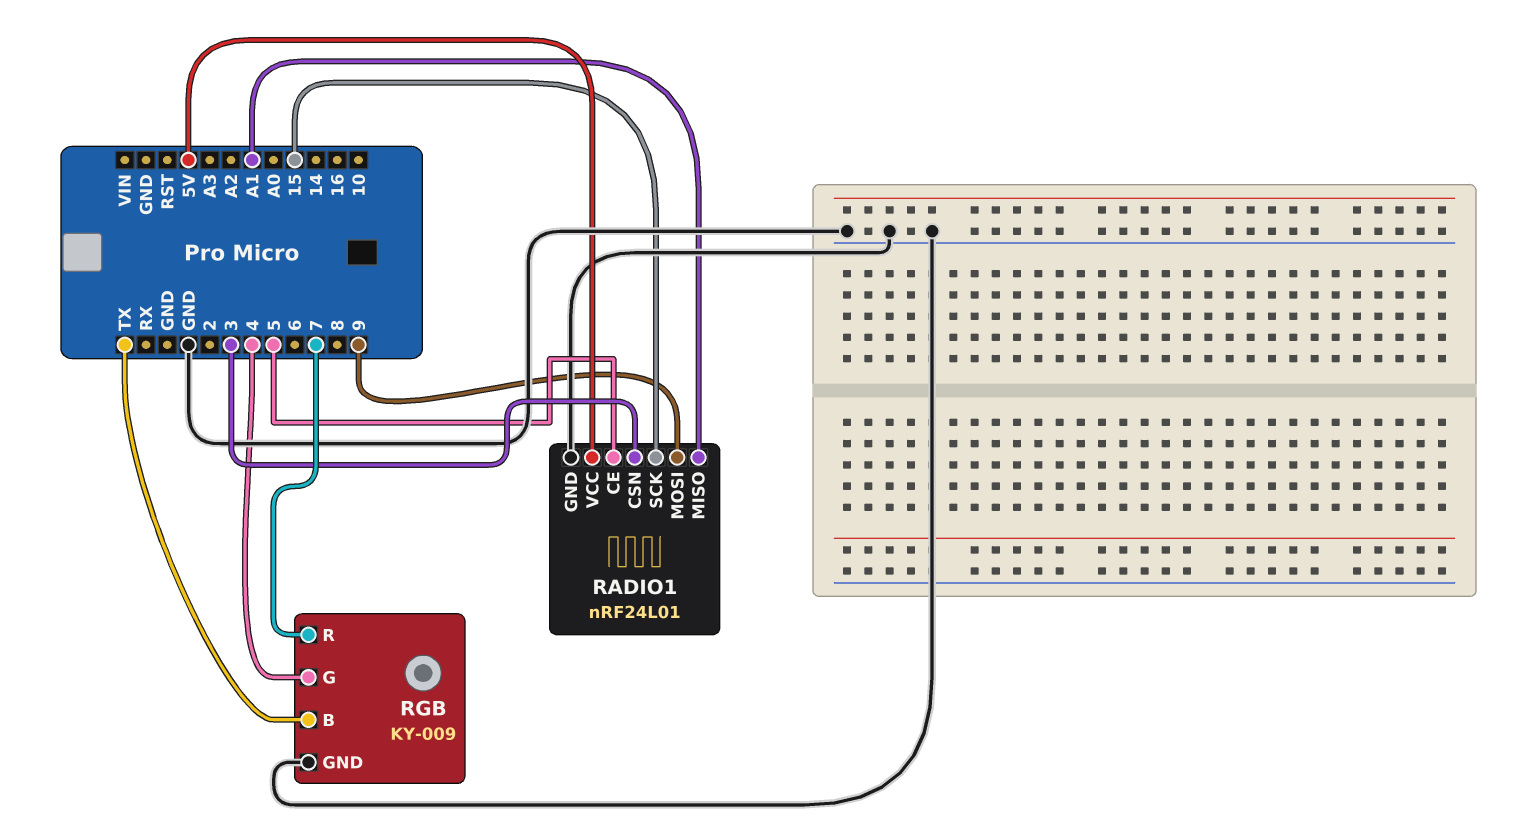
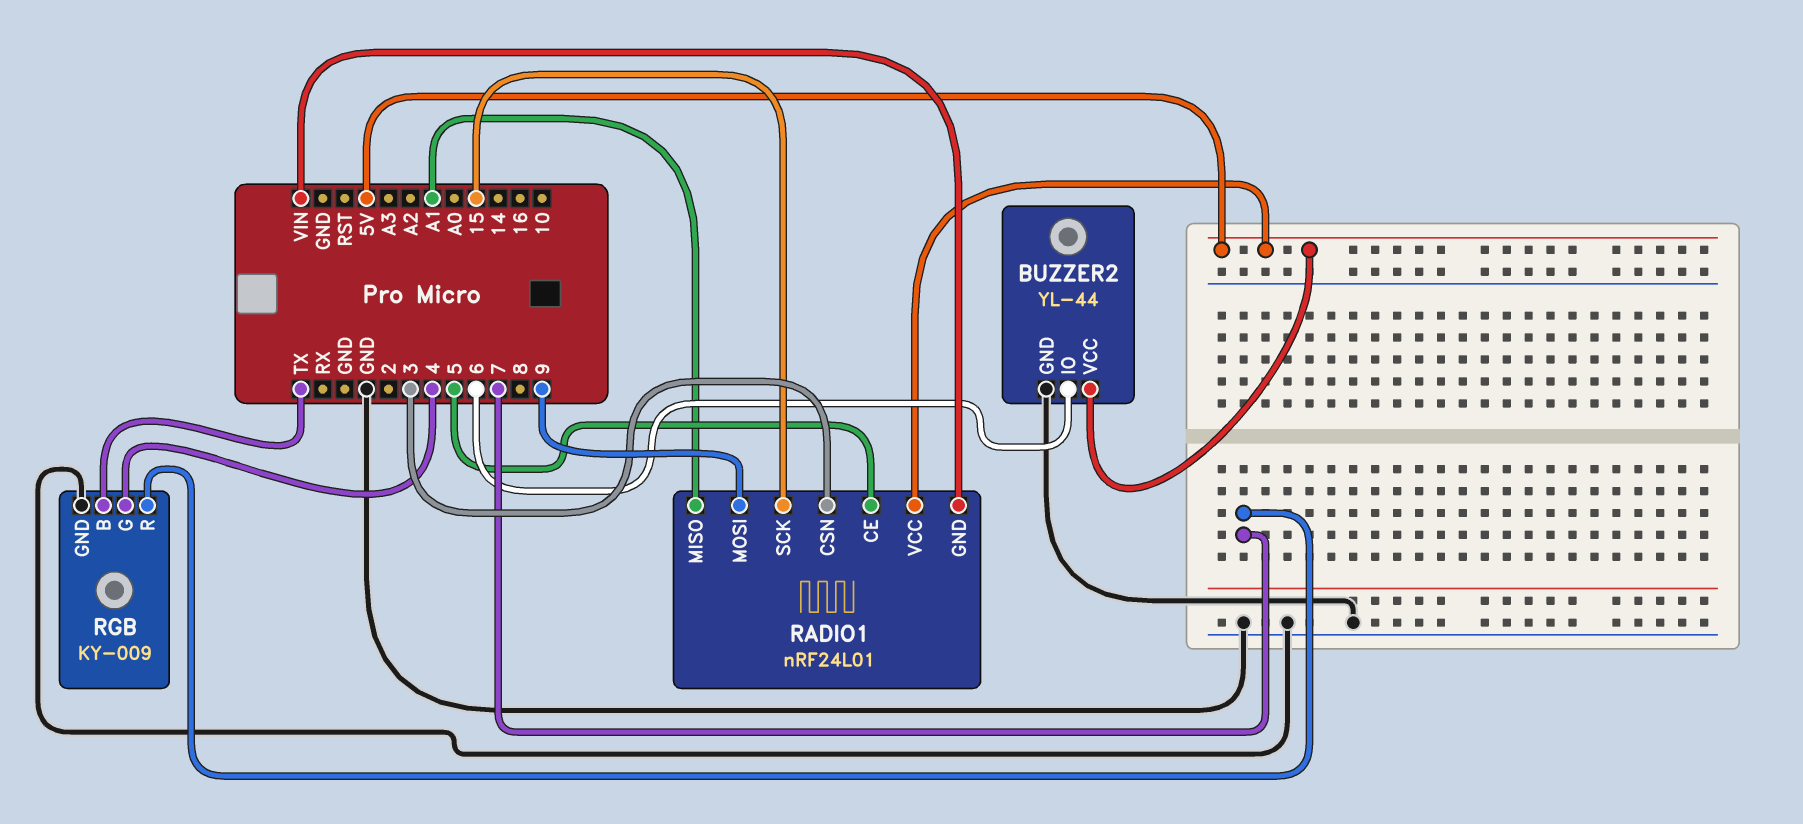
BUZZER2: none -> YL-44
BUZZER2 pin GND: none -> GND
BUZZER2 pin IO: none -> 6
BUZZER2 pin VCC: none -> 5V
RADIO1 pin GND: GND -> VIN

